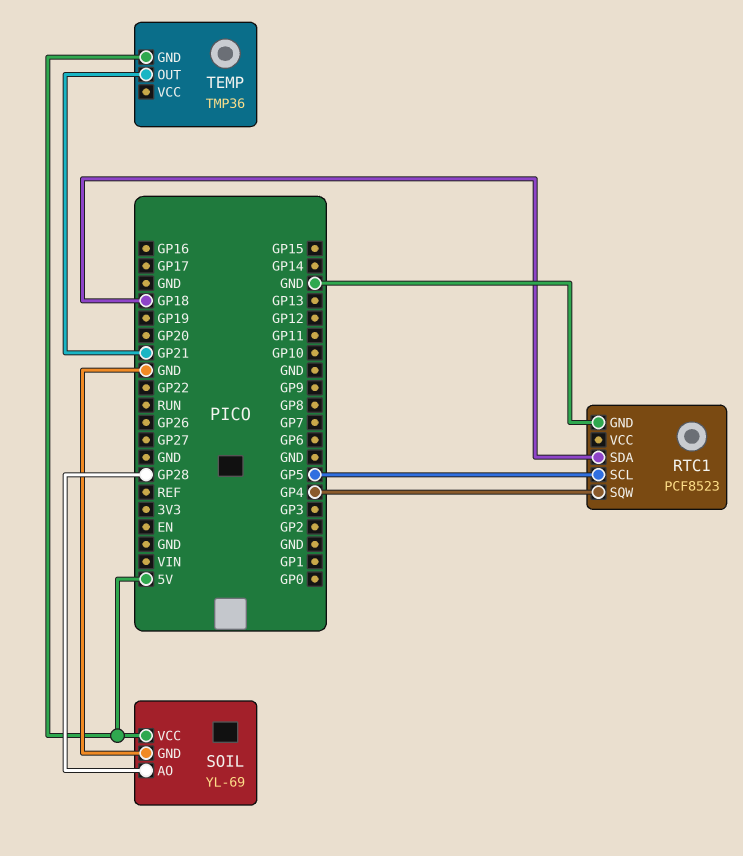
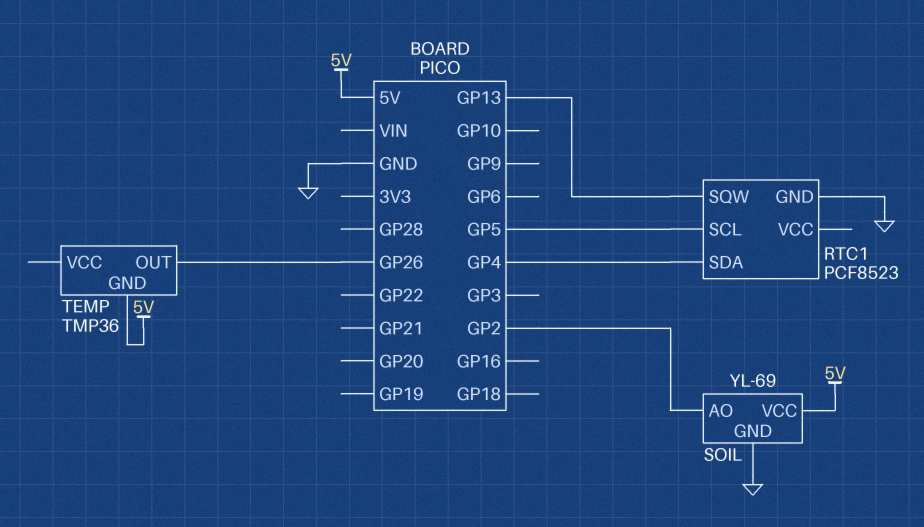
RTC1 pin SDA: GP18 -> GP4
RTC1 pin SQW: GP4 -> GP13
SOIL pin AO: GP28 -> GP2
TEMP pin OUT: GP21 -> GP26

